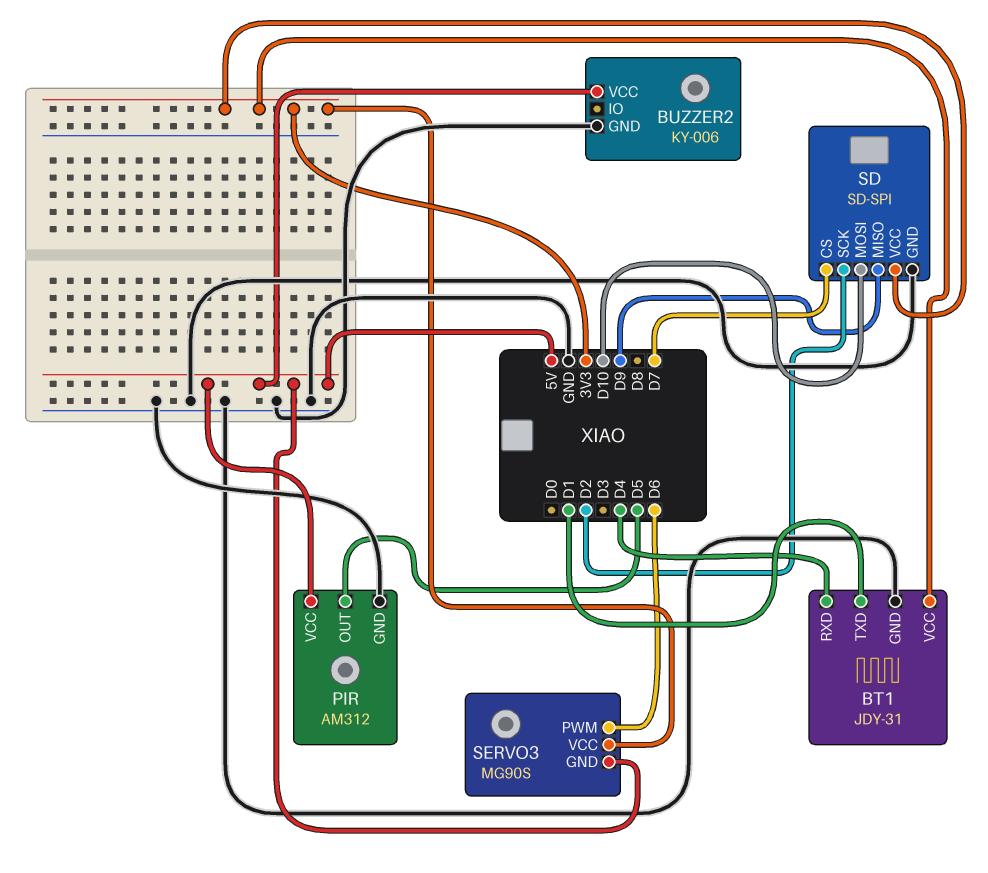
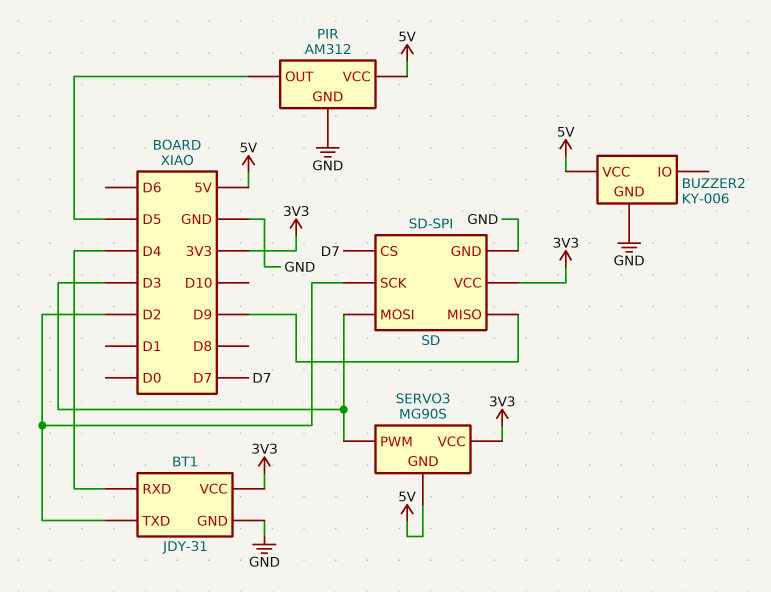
BT1 pin TXD: D1 -> D2
SD pin MOSI: D10 -> D3
SERVO3 pin PWM: D6 -> D3

